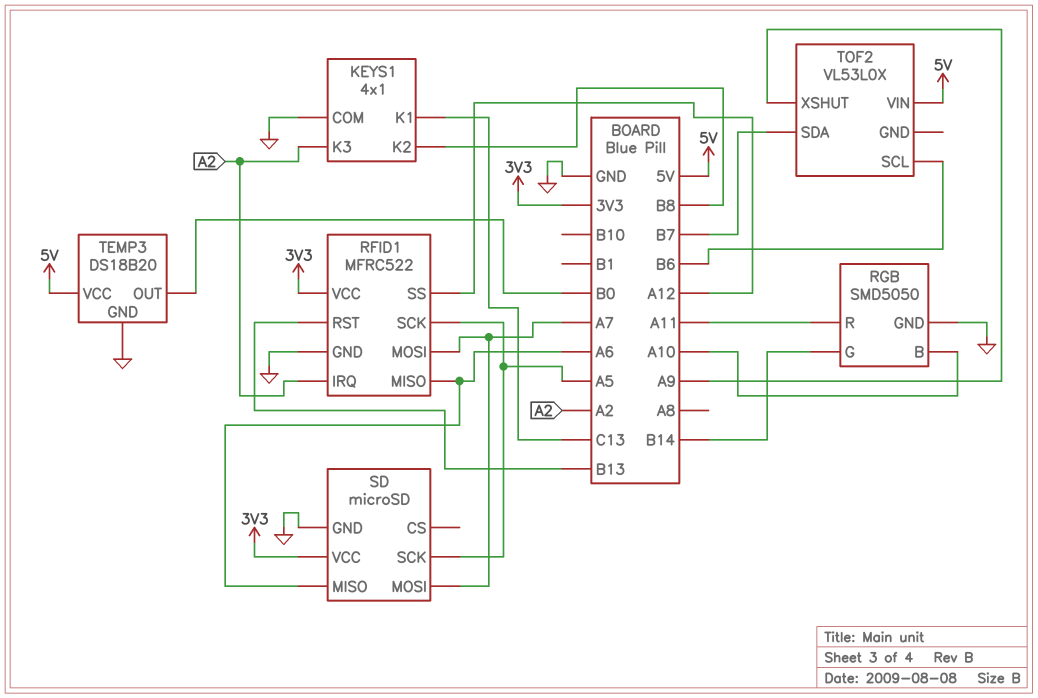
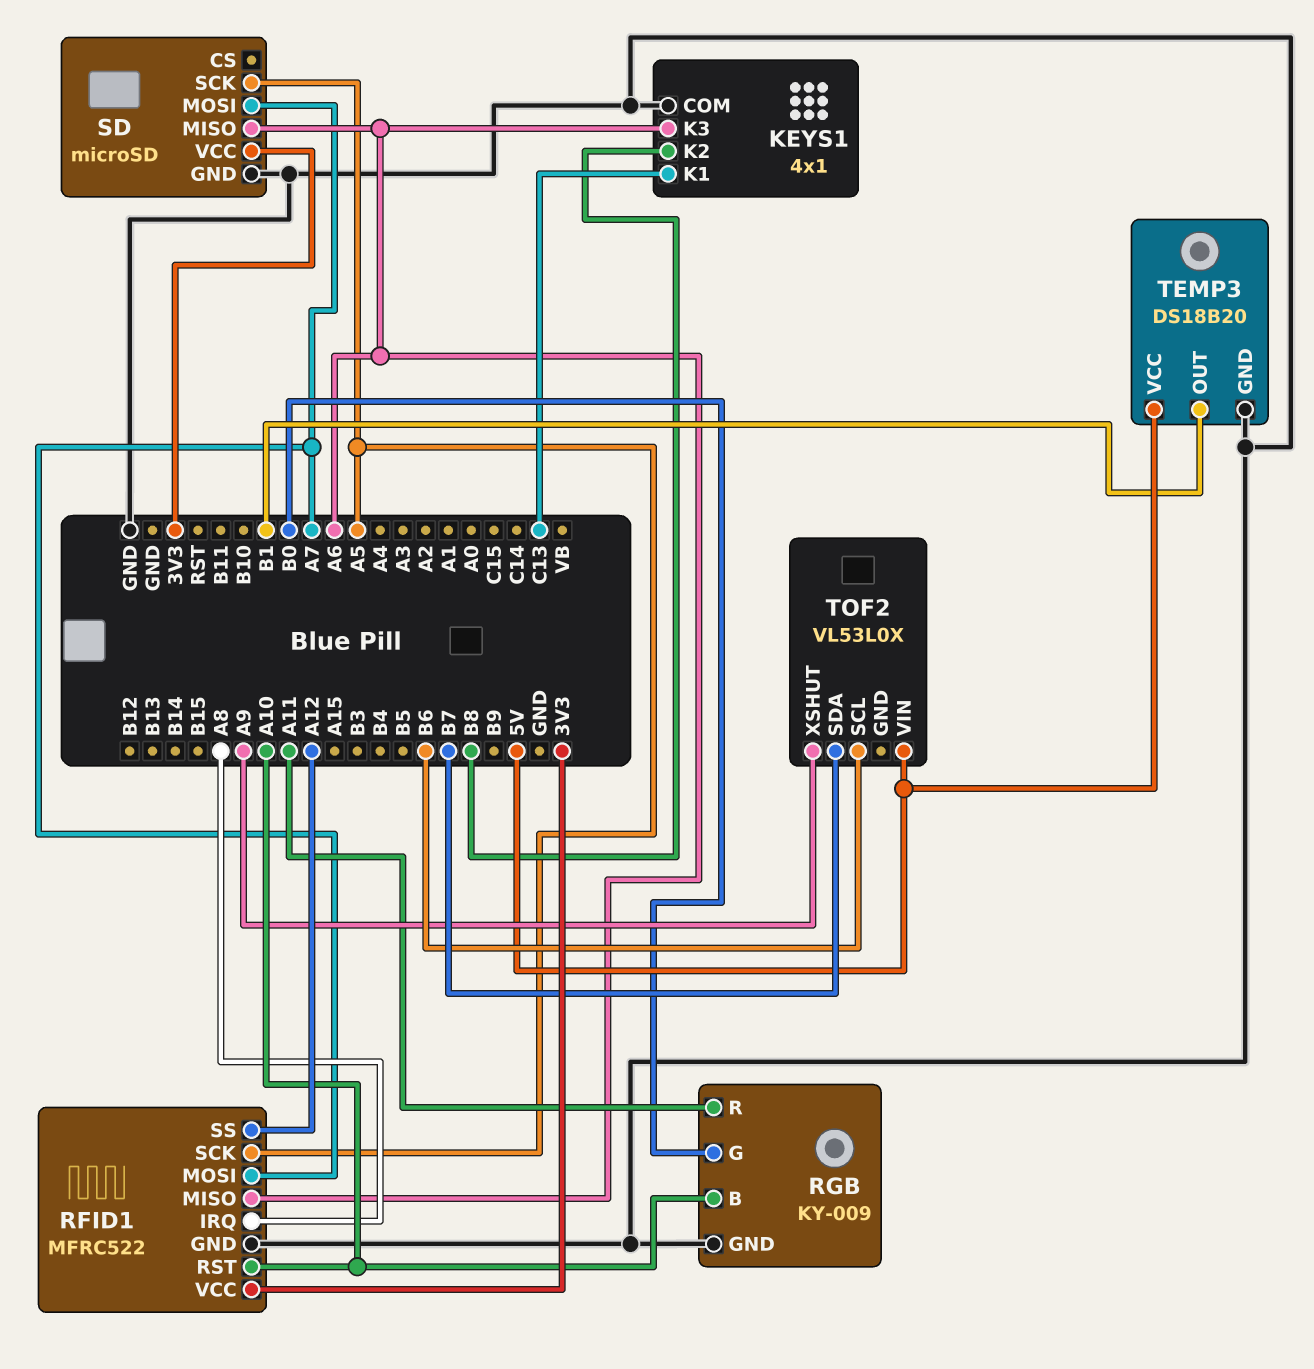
KEYS1 pin K3: A2 -> A6
RFID1 pin IRQ: A2 -> A8
RFID1 pin RST: B13 -> A10
RGB: SMD5050 -> KY-009
RGB pin G: B14 -> B0
TEMP3 pin OUT: B0 -> B1

